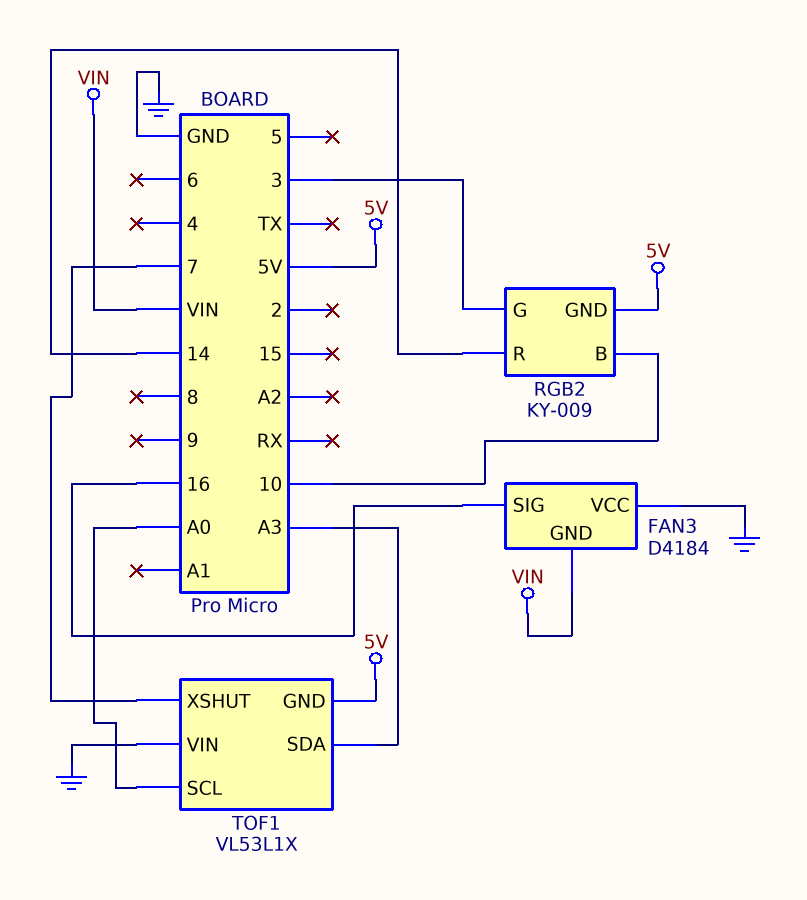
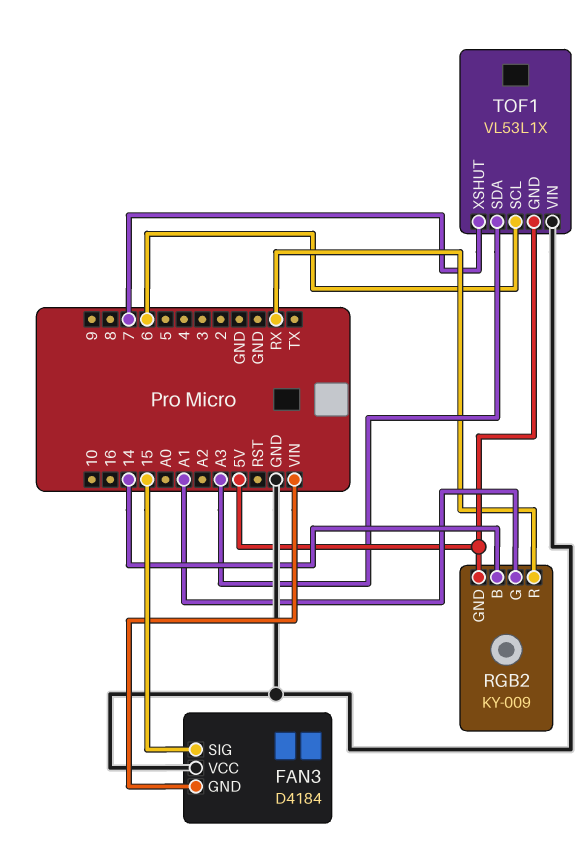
FAN3 pin SIG: 16 -> 15
RGB2 pin B: 10 -> 14
RGB2 pin G: 3 -> A1
RGB2 pin R: 14 -> RX
TOF1 pin SCL: A0 -> 6

